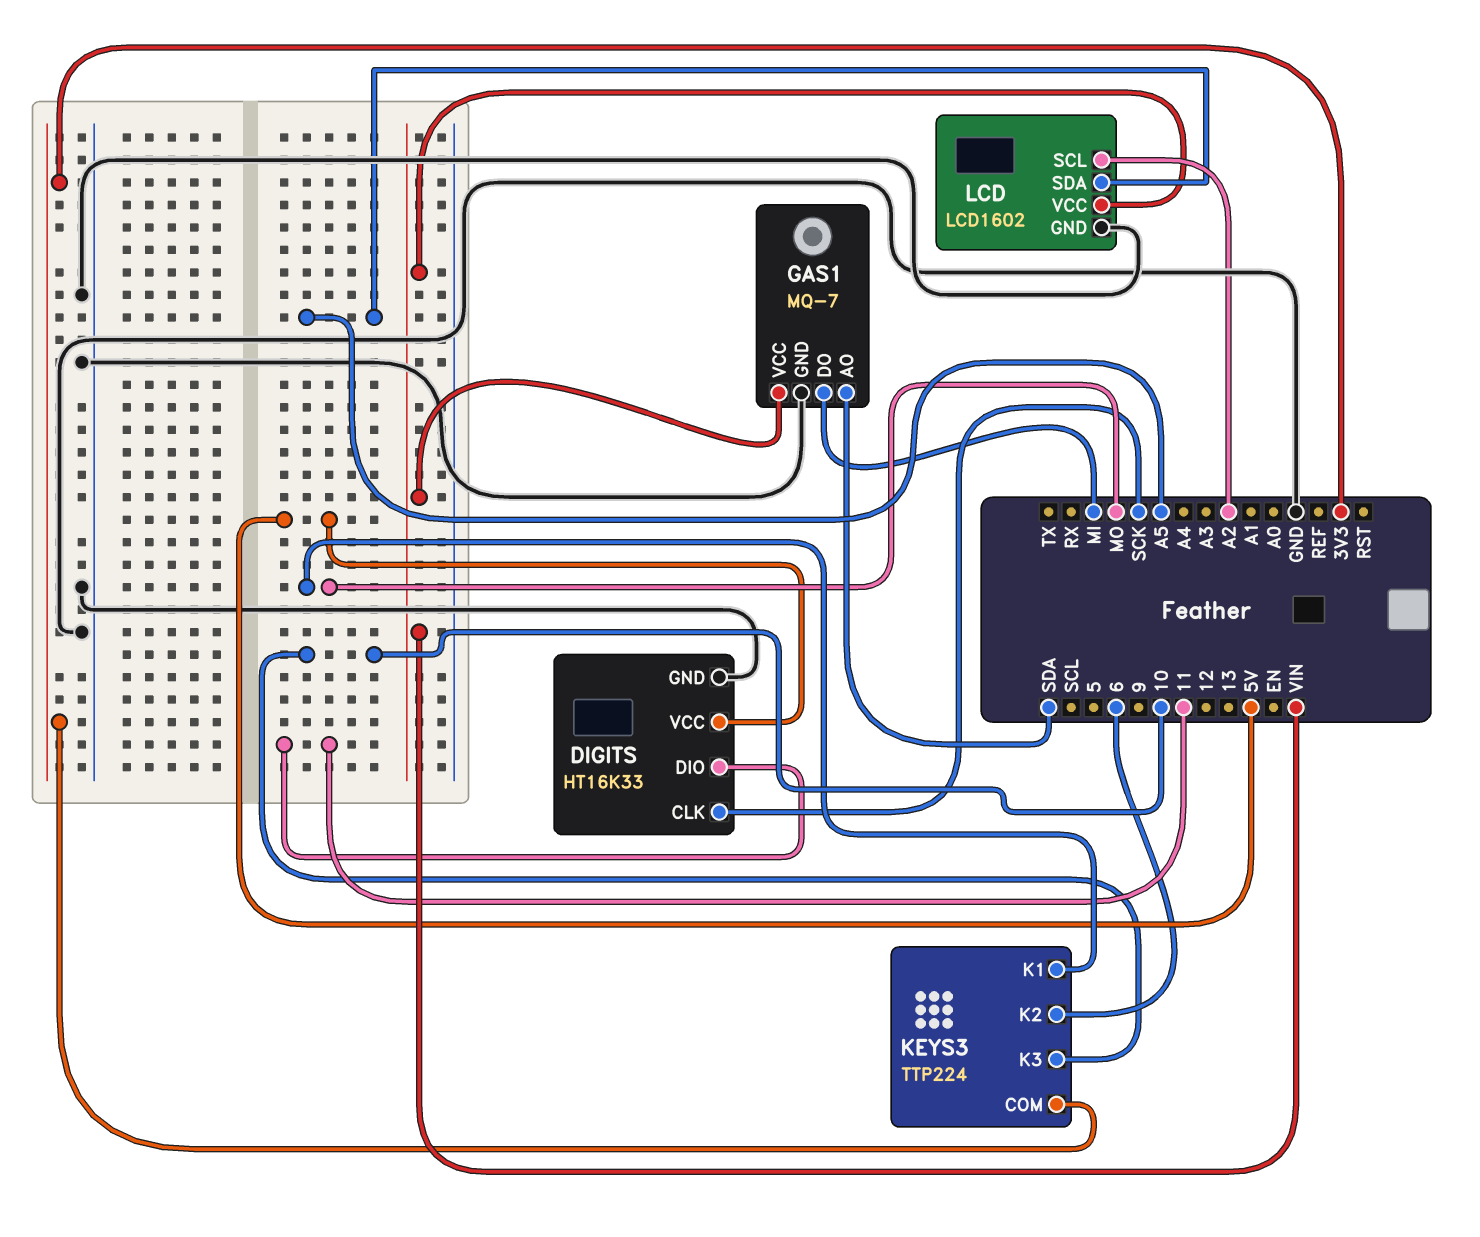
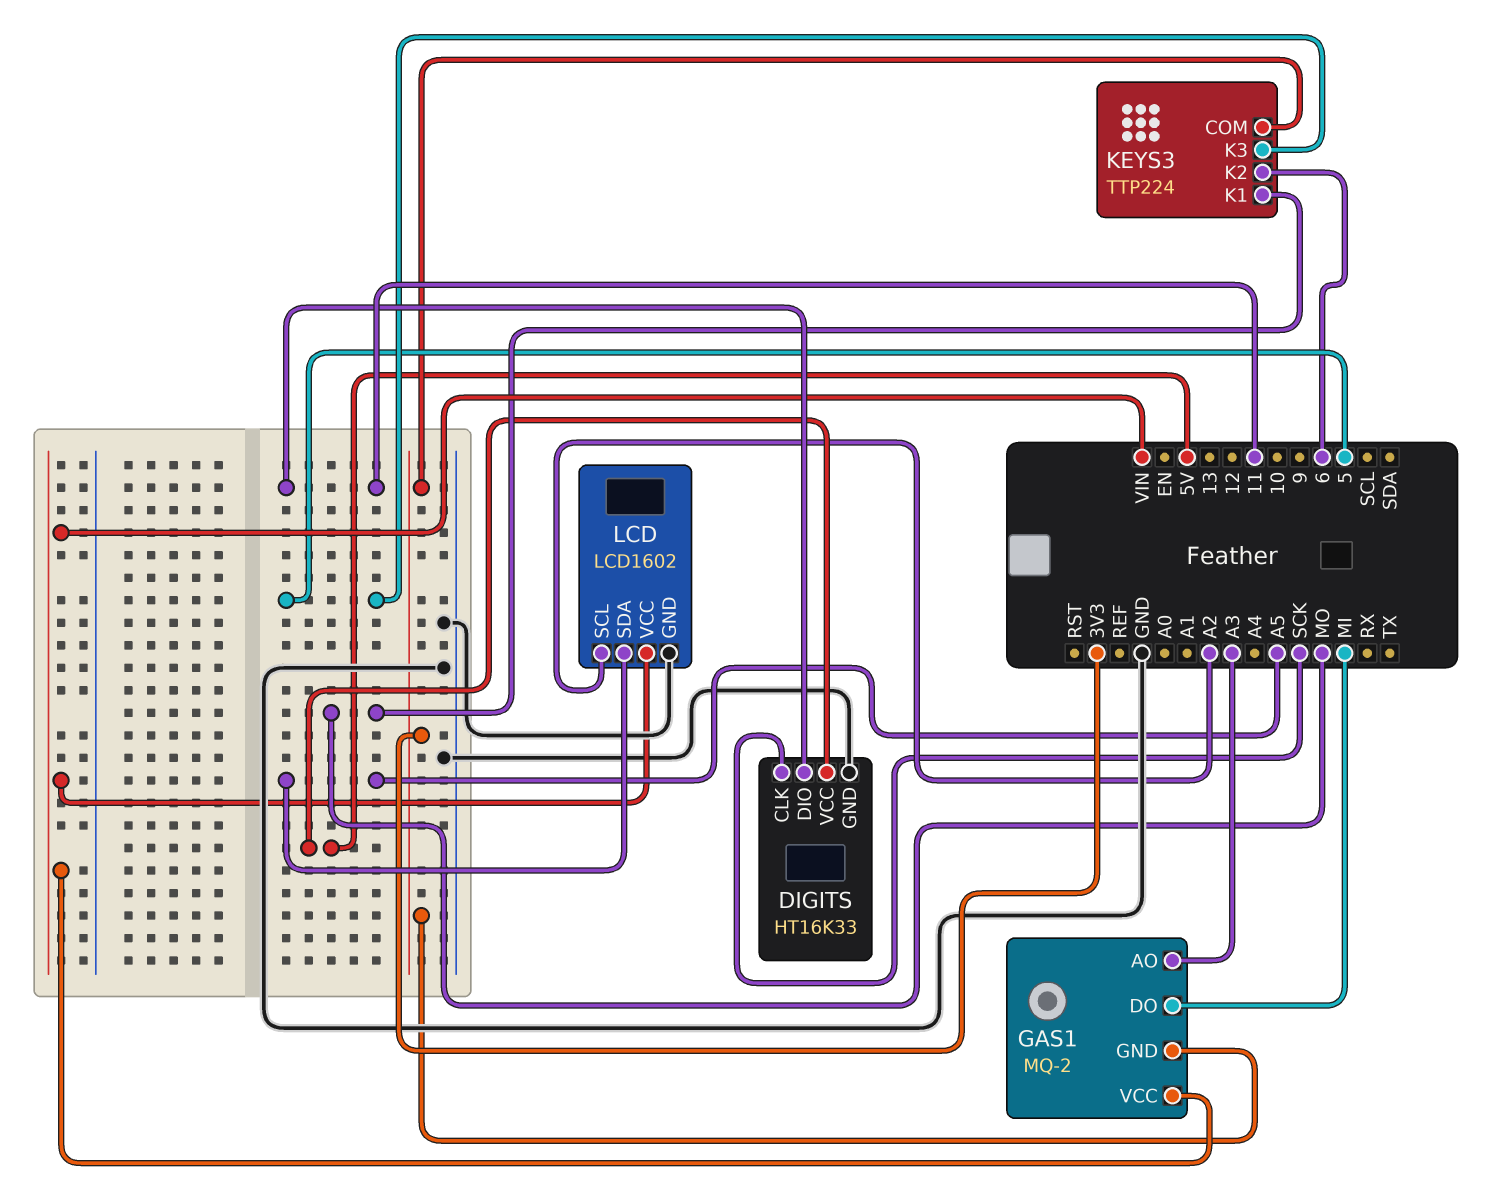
GAS1: MQ-7 -> MQ-2
GAS1 pin AO: SDA -> A3
GAS1 pin GND: GND -> 3V3
KEYS3 pin K3: 10 -> 5

